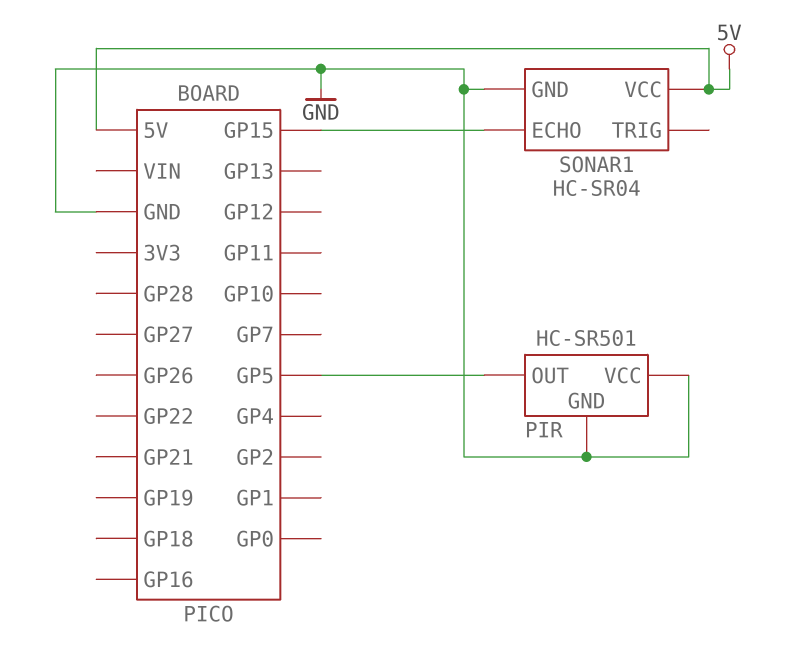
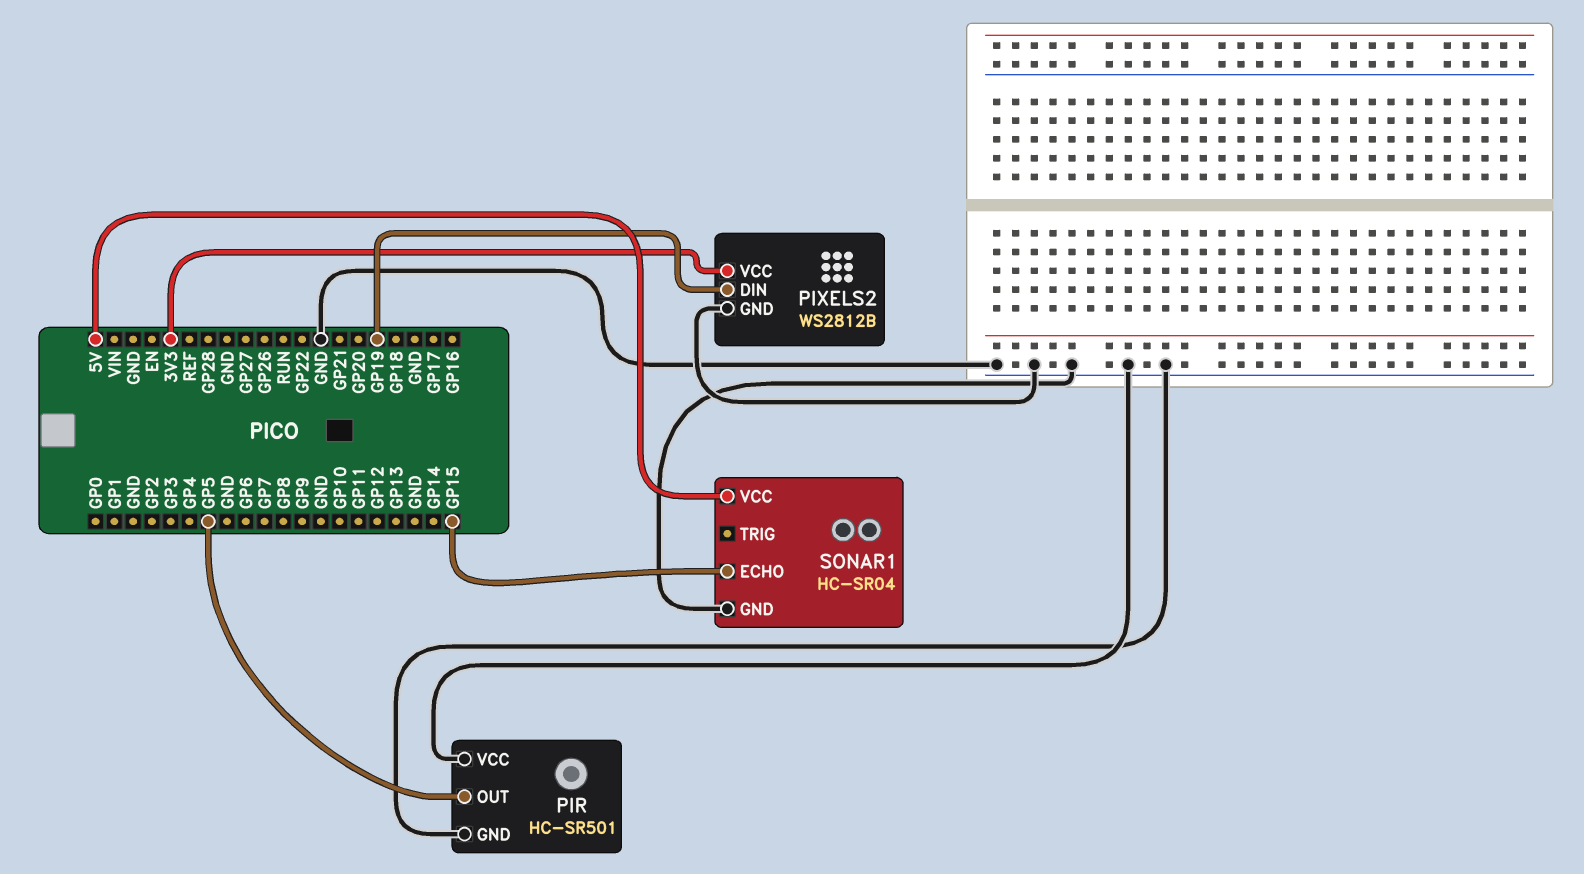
PIXELS2: none -> WS2812B
PIXELS2 pin DIN: none -> GP19
PIXELS2 pin GND: none -> GND
PIXELS2 pin VCC: none -> 3V3

